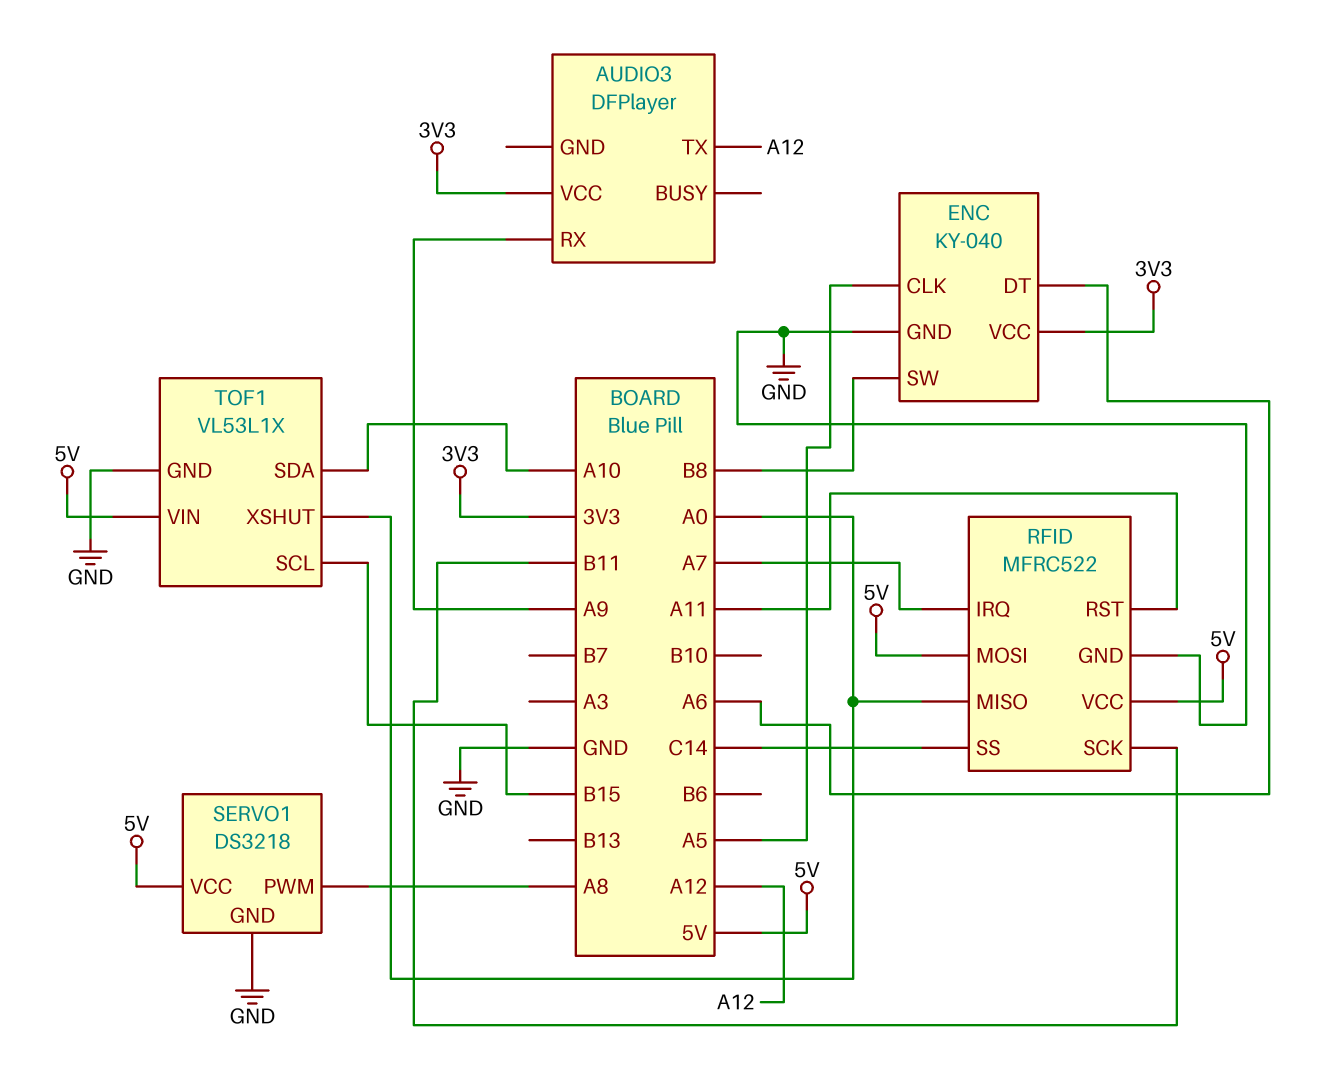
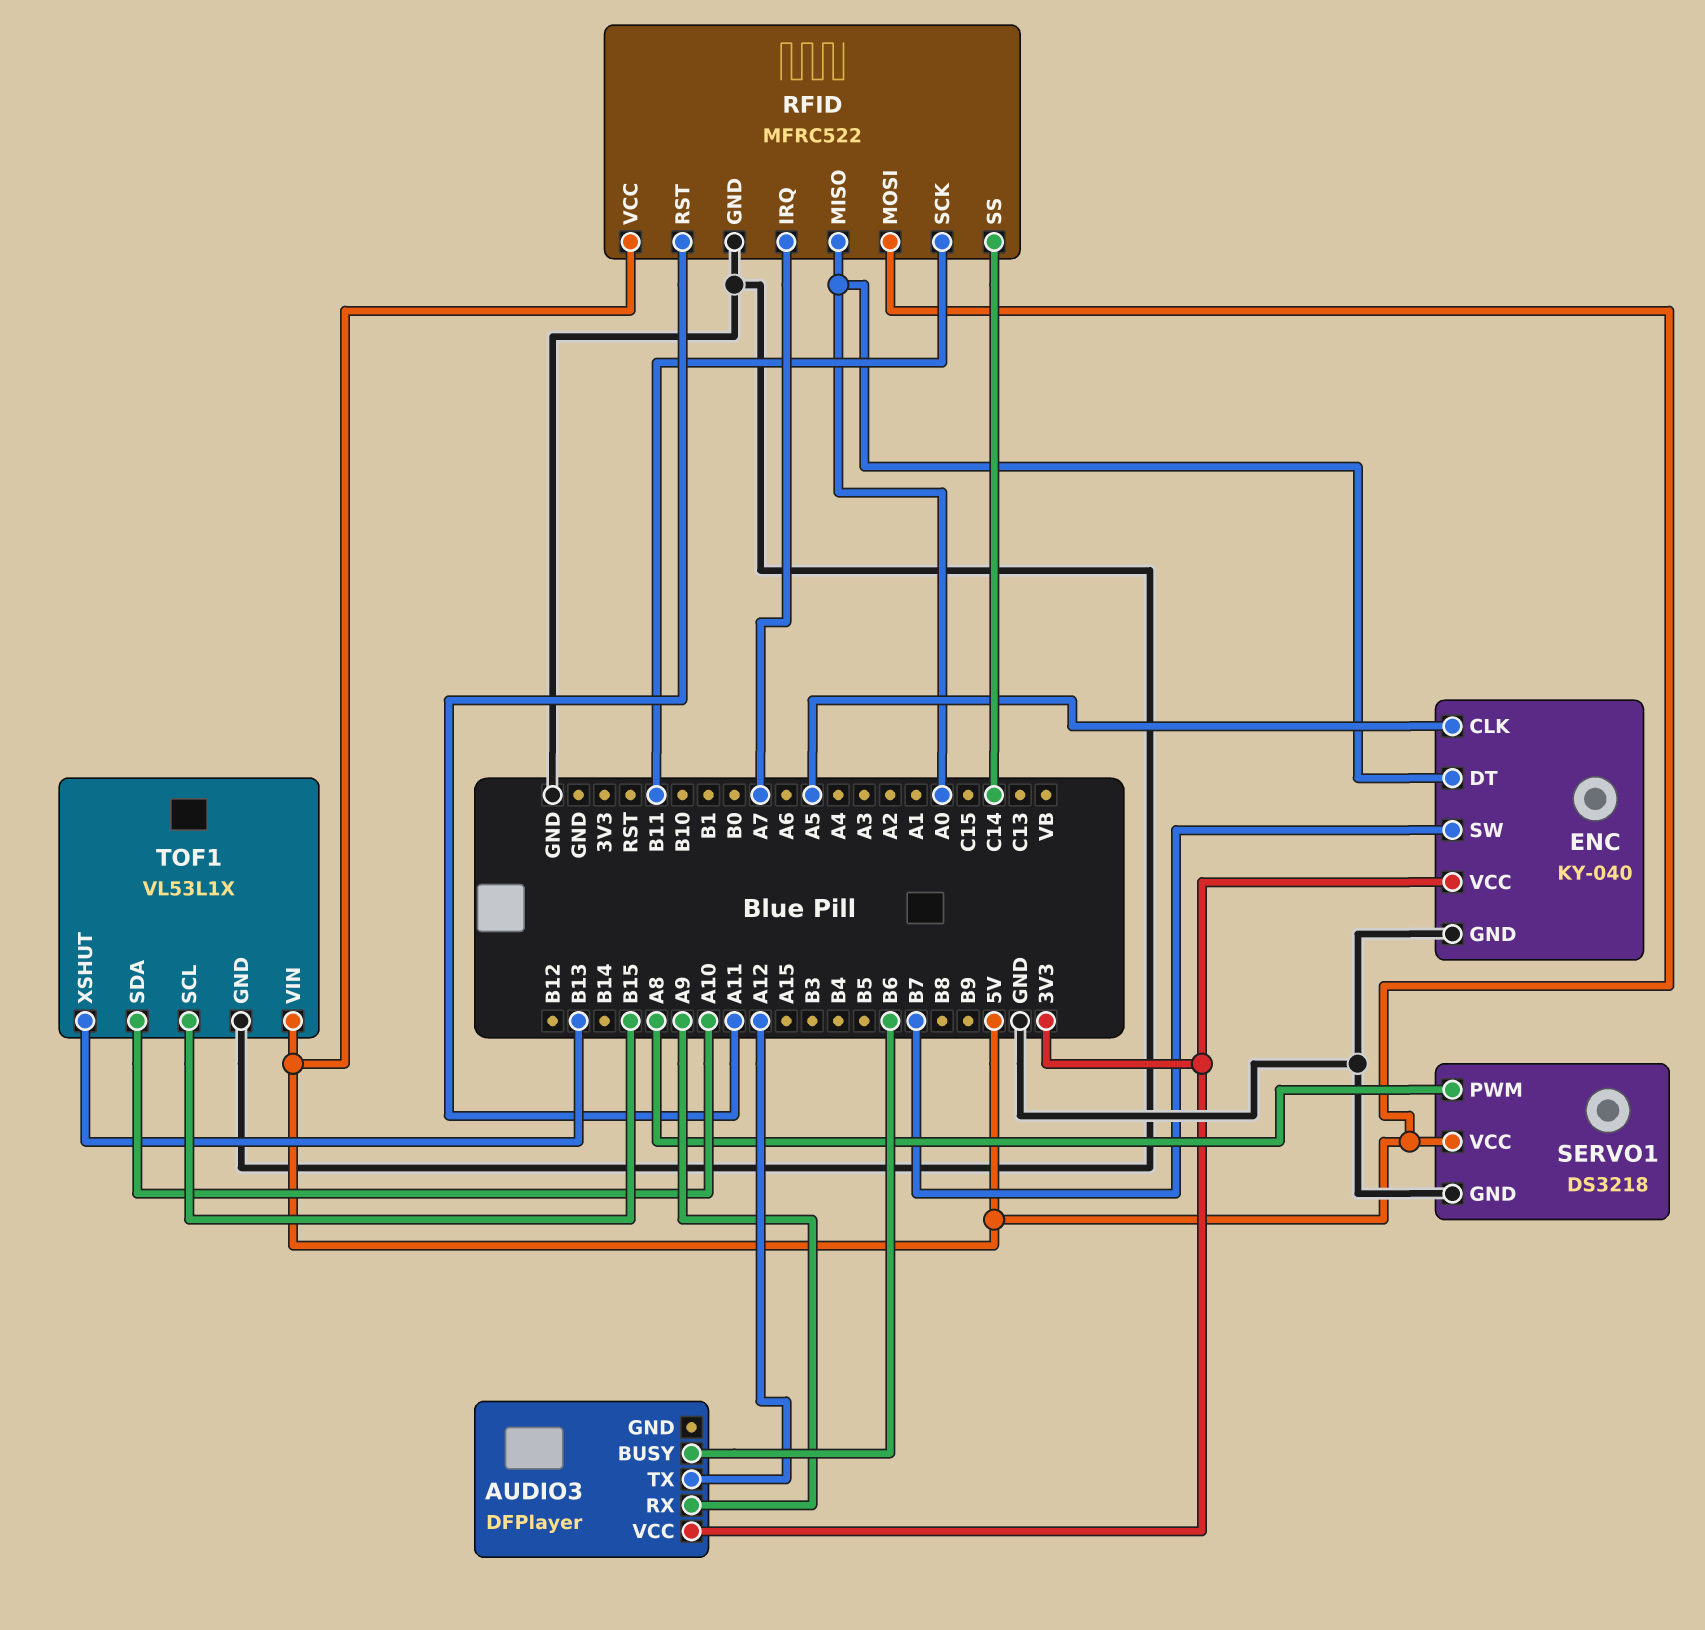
AUDIO3 pin BUSY: none -> B6
ENC pin DT: A6 -> A0
ENC pin SW: B8 -> B7
TOF1 pin XSHUT: A0 -> B13

